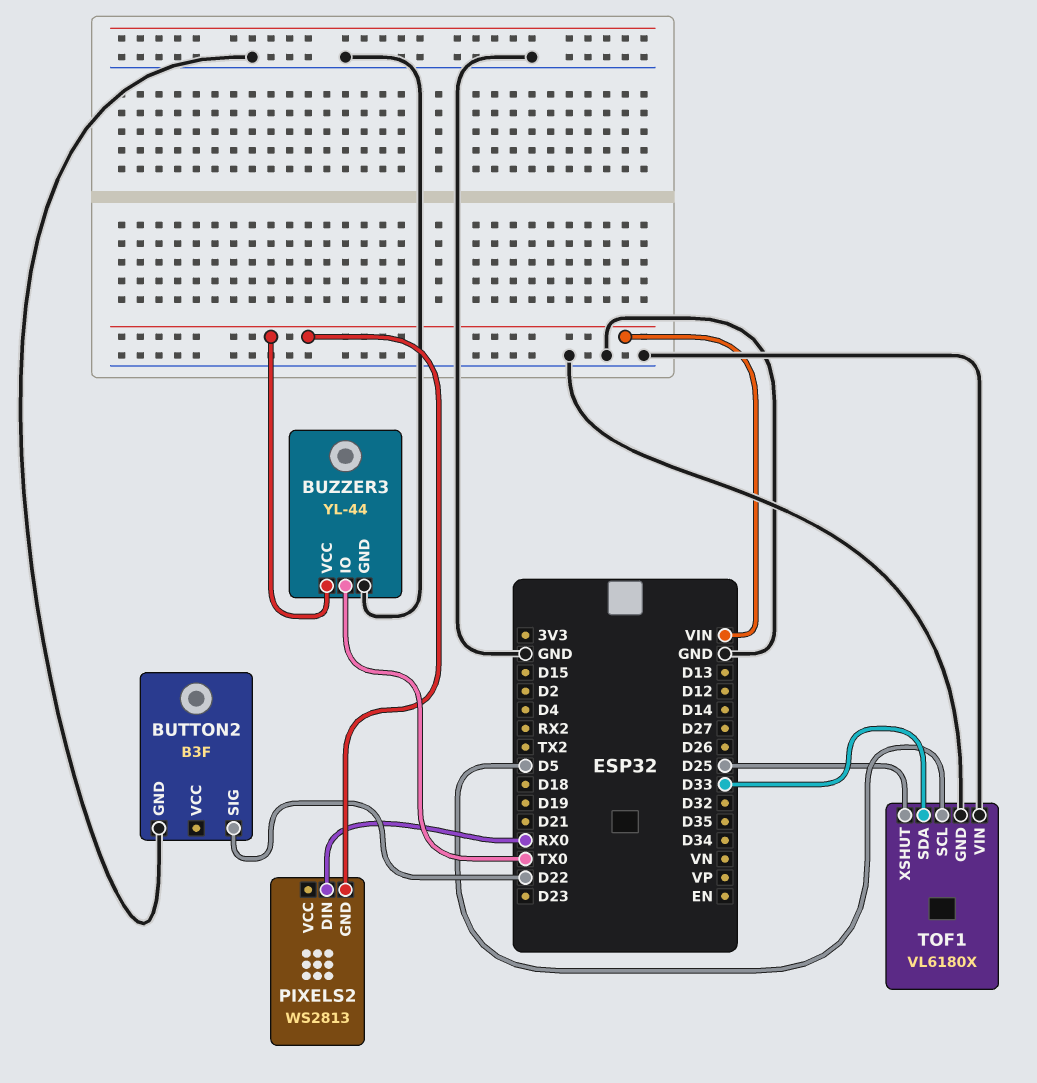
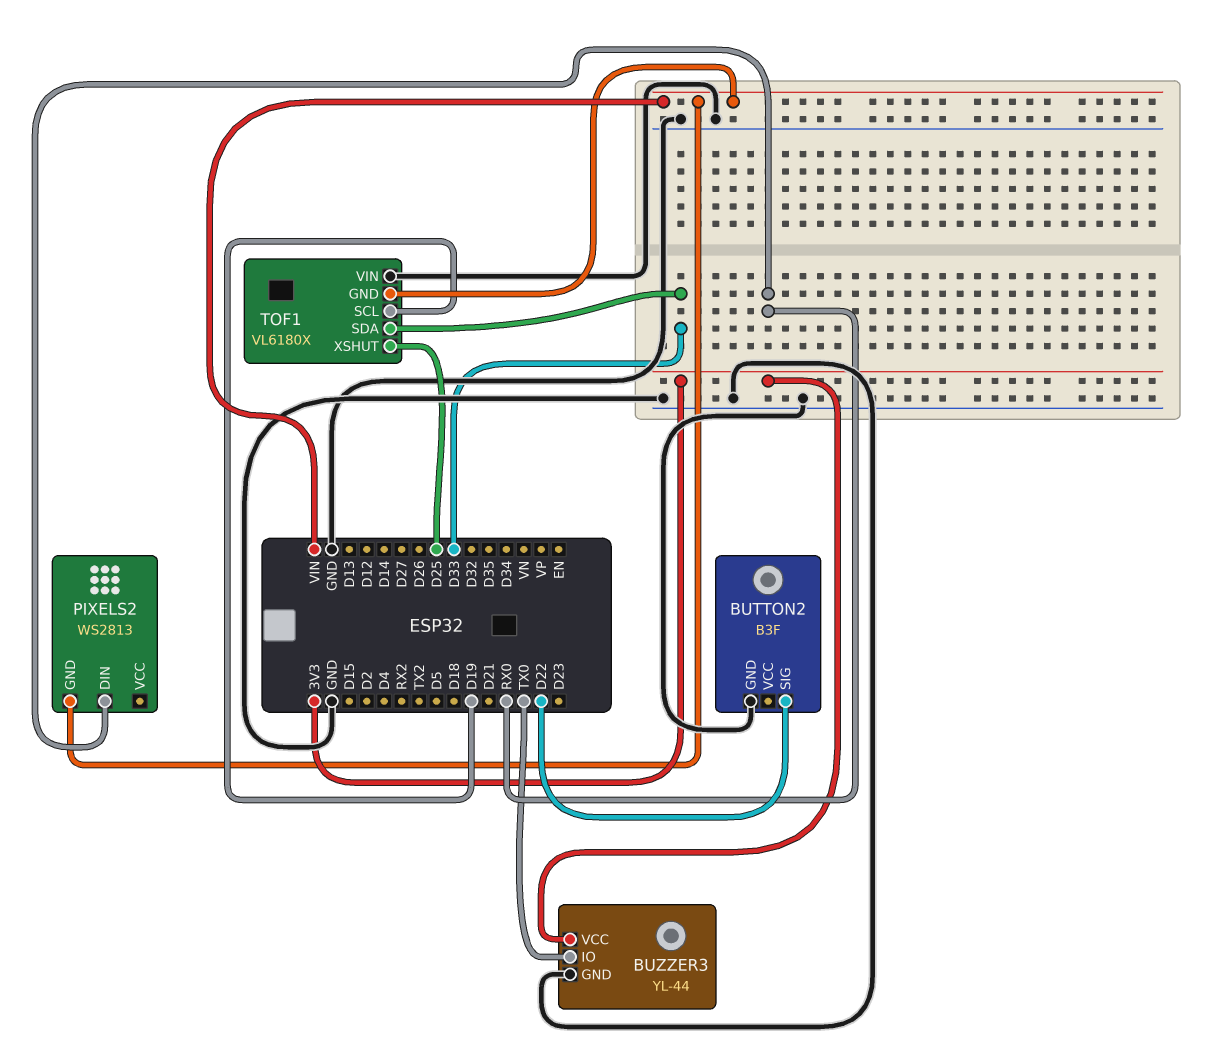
BUZZER3 pin VCC: VIN -> 3V3
TOF1 pin GND: GND -> VIN
TOF1 pin SCL: D5 -> D19

